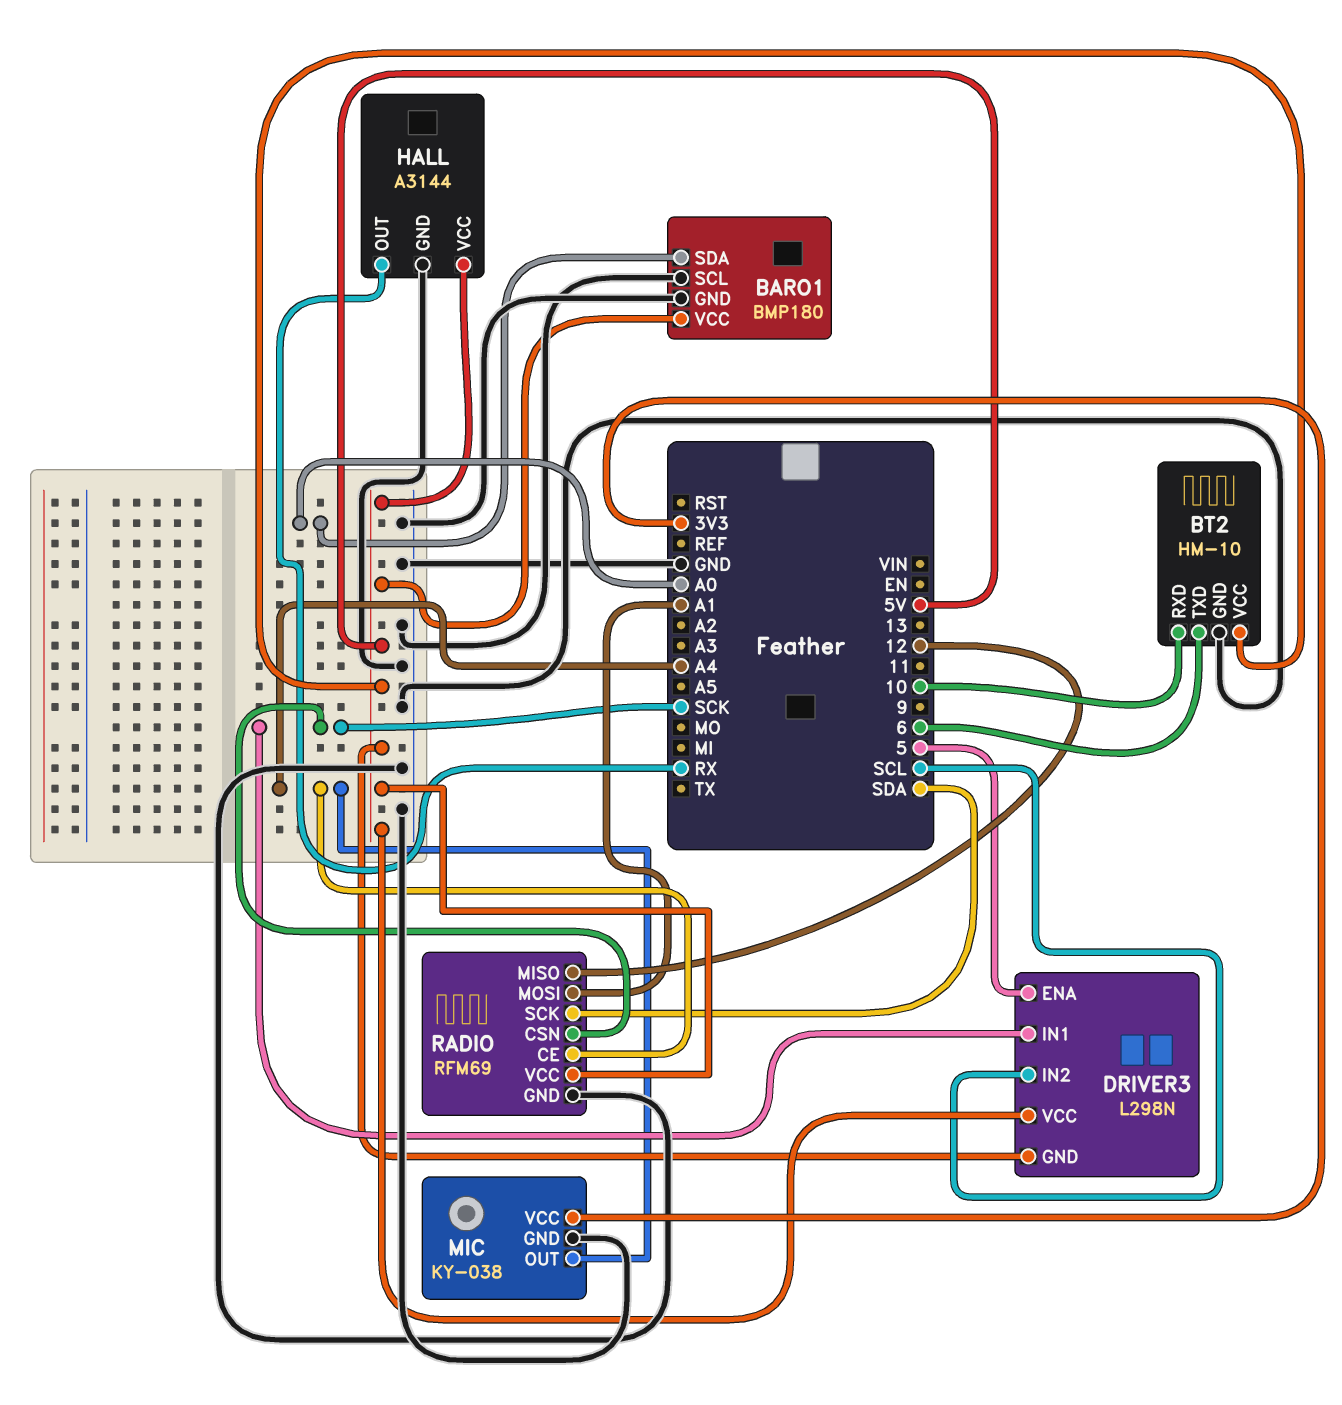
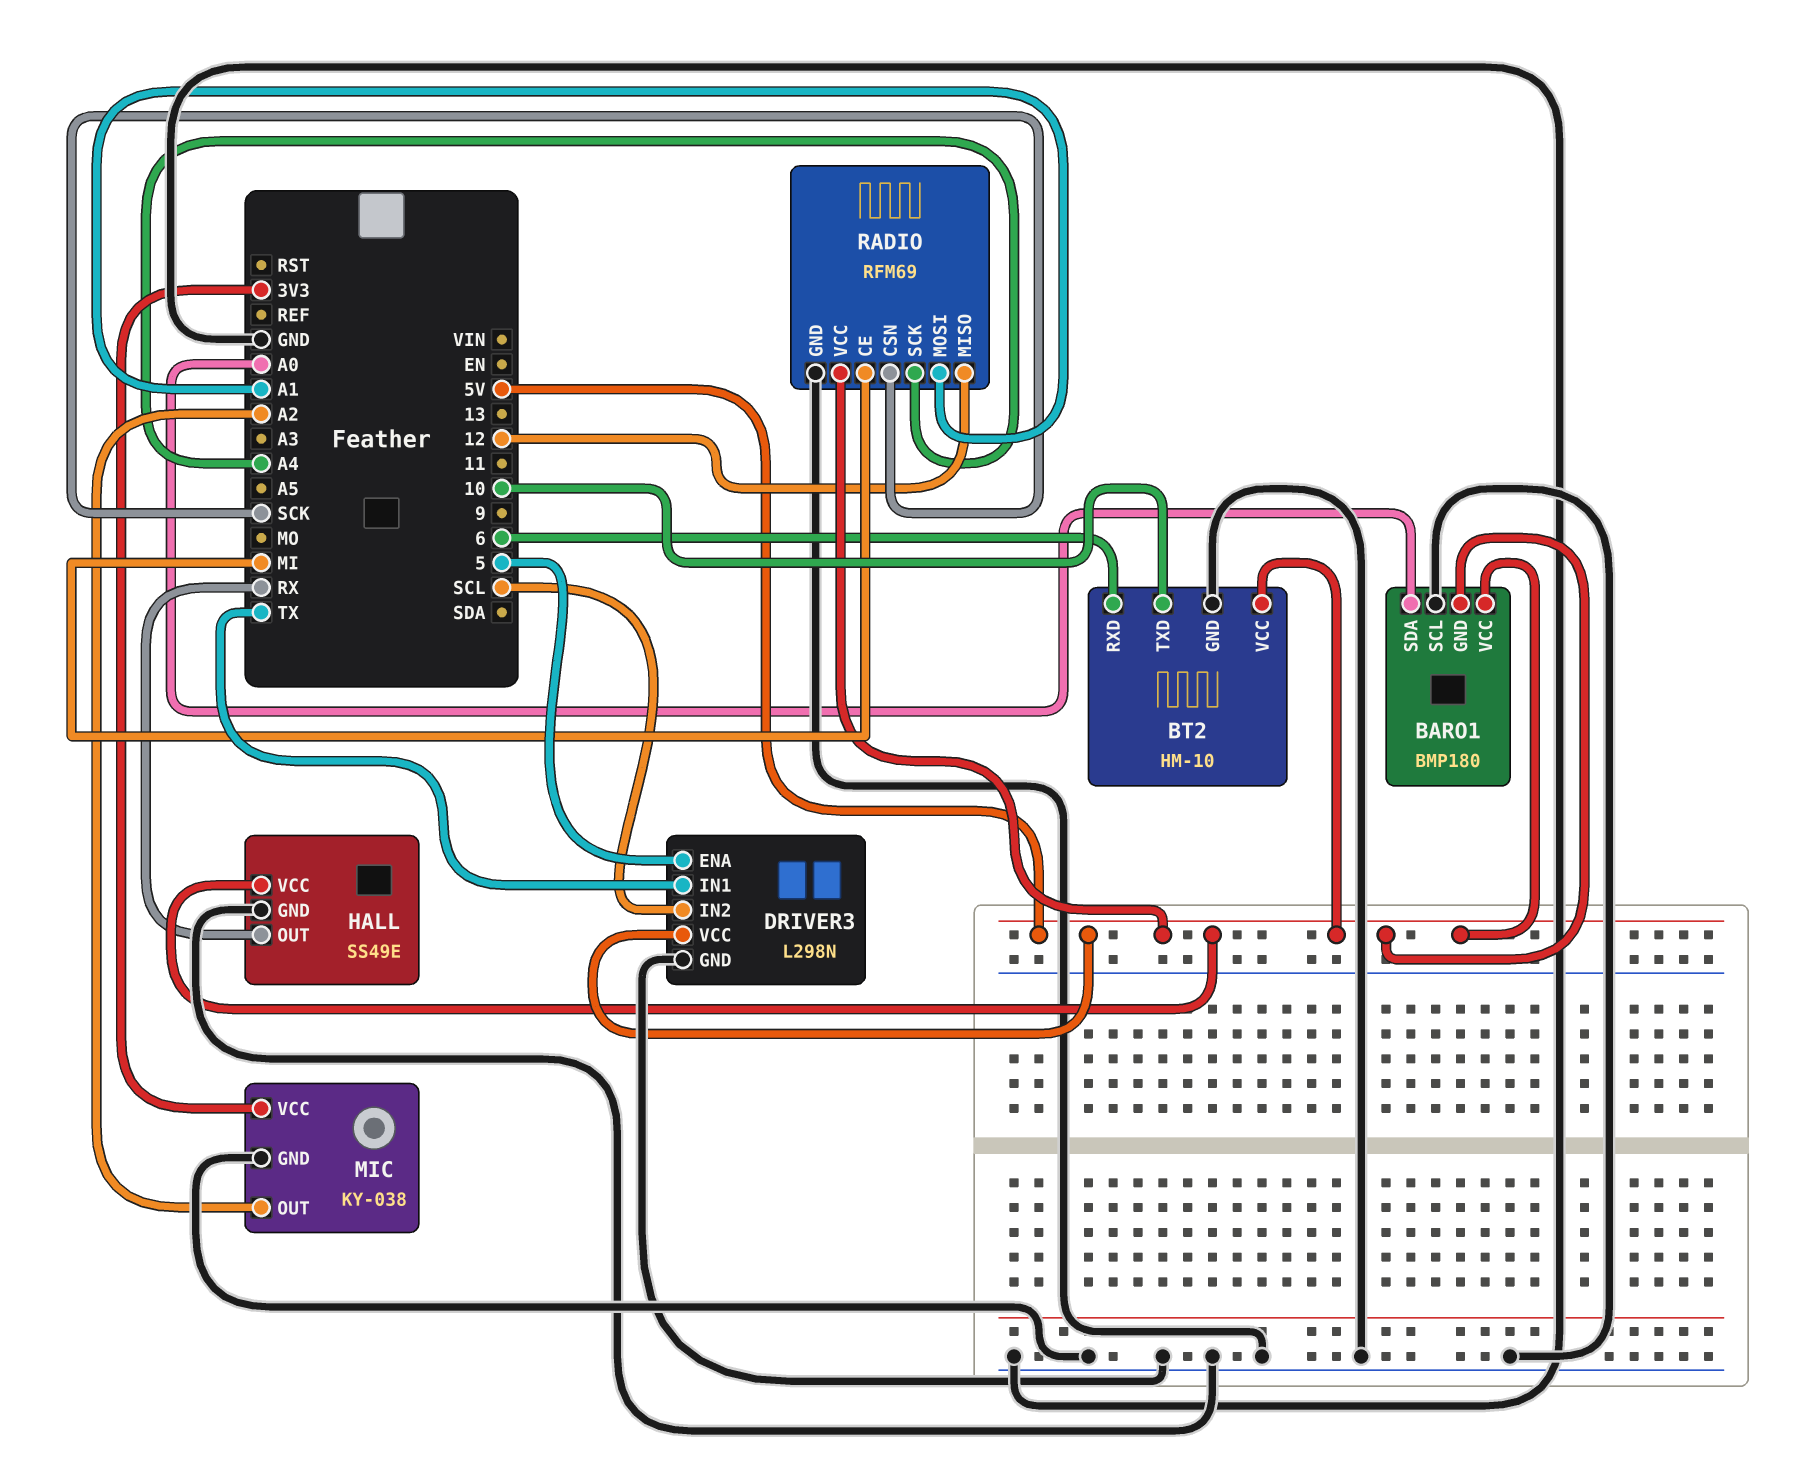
BARO1 pin GND: GND -> 5V
BT2 pin RXD: 10 -> 6
BT2 pin TXD: 6 -> 10
DRIVER3 pin GND: 5V -> GND
DRIVER3 pin IN1: SCK -> TX
HALL: A3144 -> SS49E
MIC pin OUT: A4 -> A2
RADIO pin CE: A4 -> MI
RADIO pin SCK: SDA -> A4

